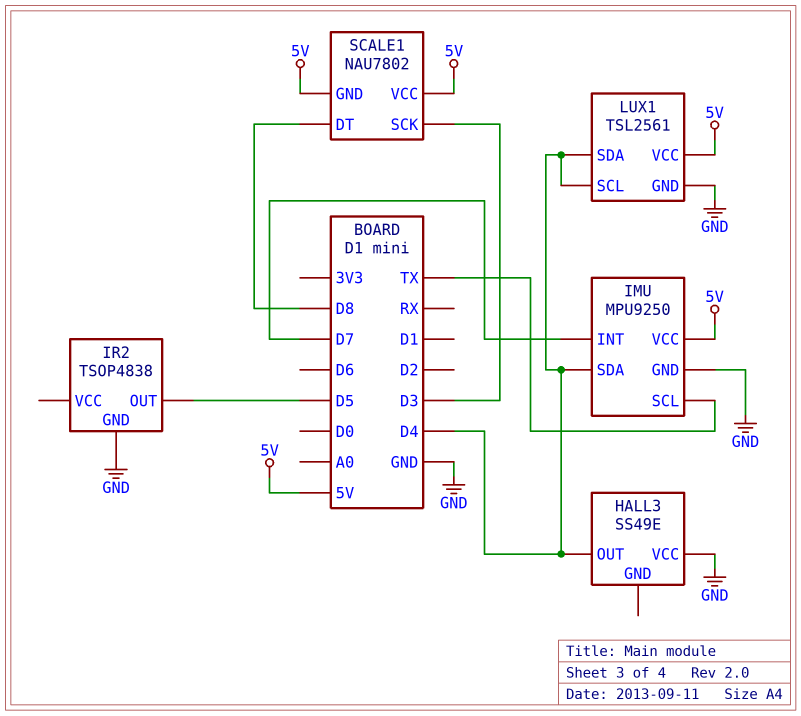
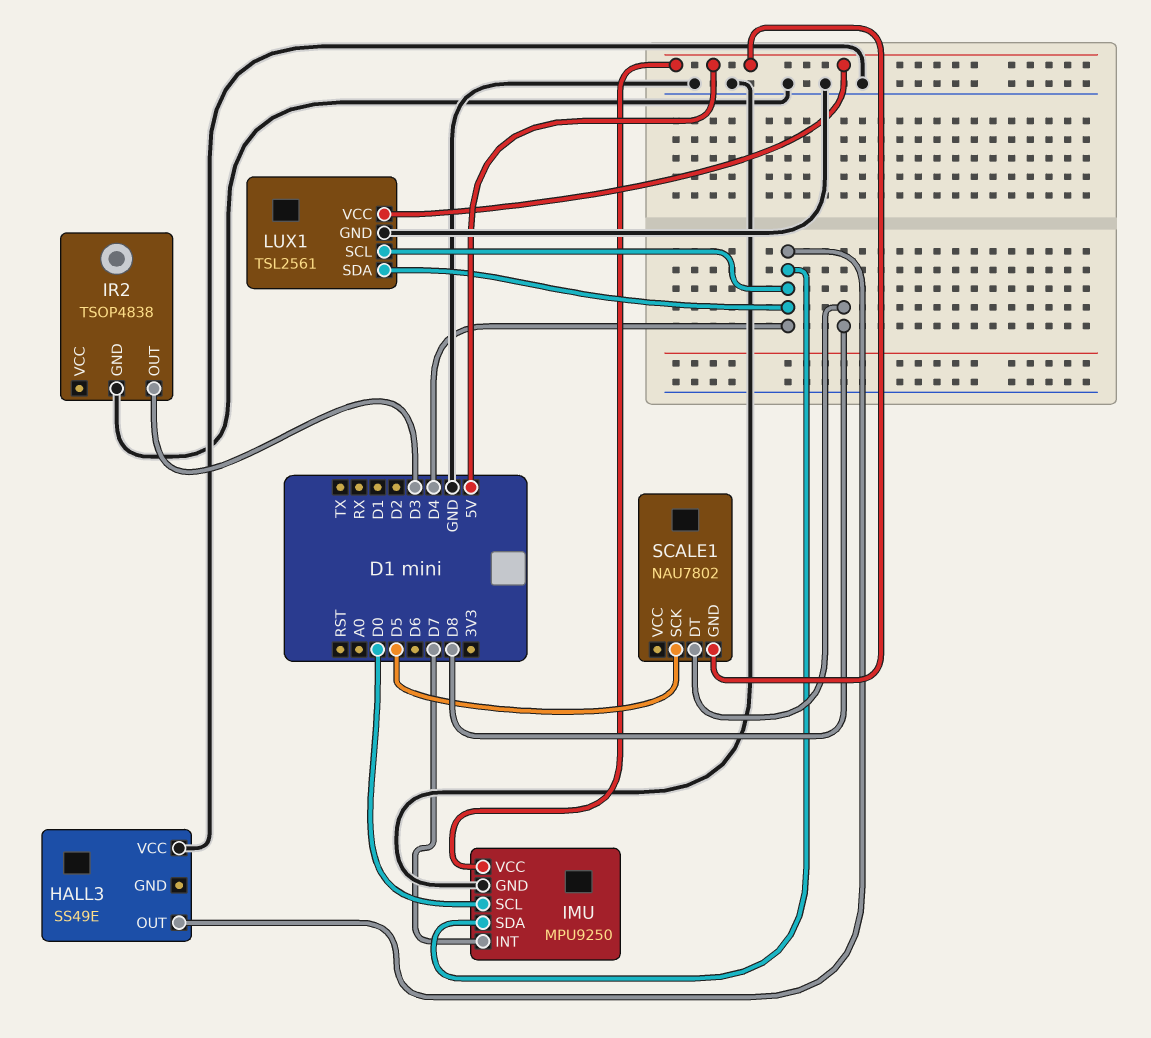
IMU pin SCL: TX -> D0
IR2 pin OUT: D5 -> D3
SCALE1 pin SCK: D3 -> D5
SCALE1 pin VCC: 5V -> none

